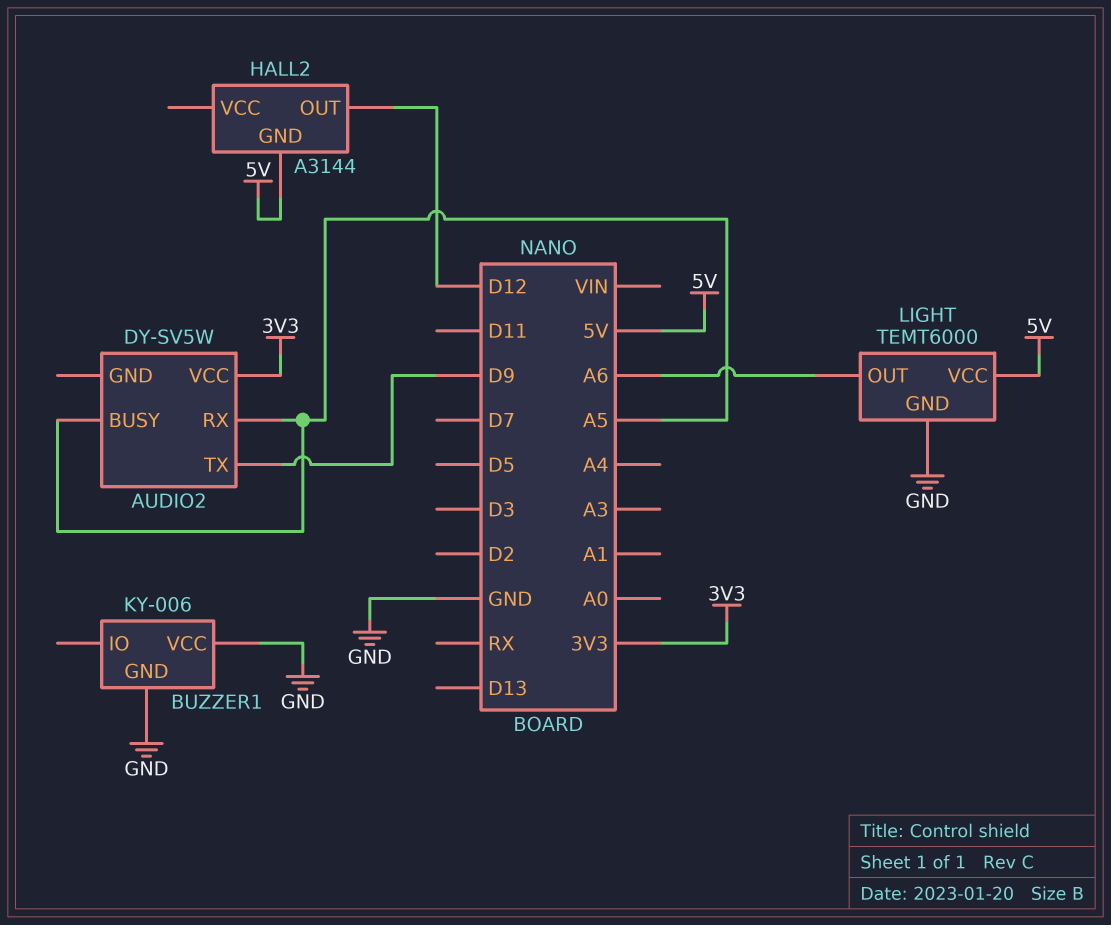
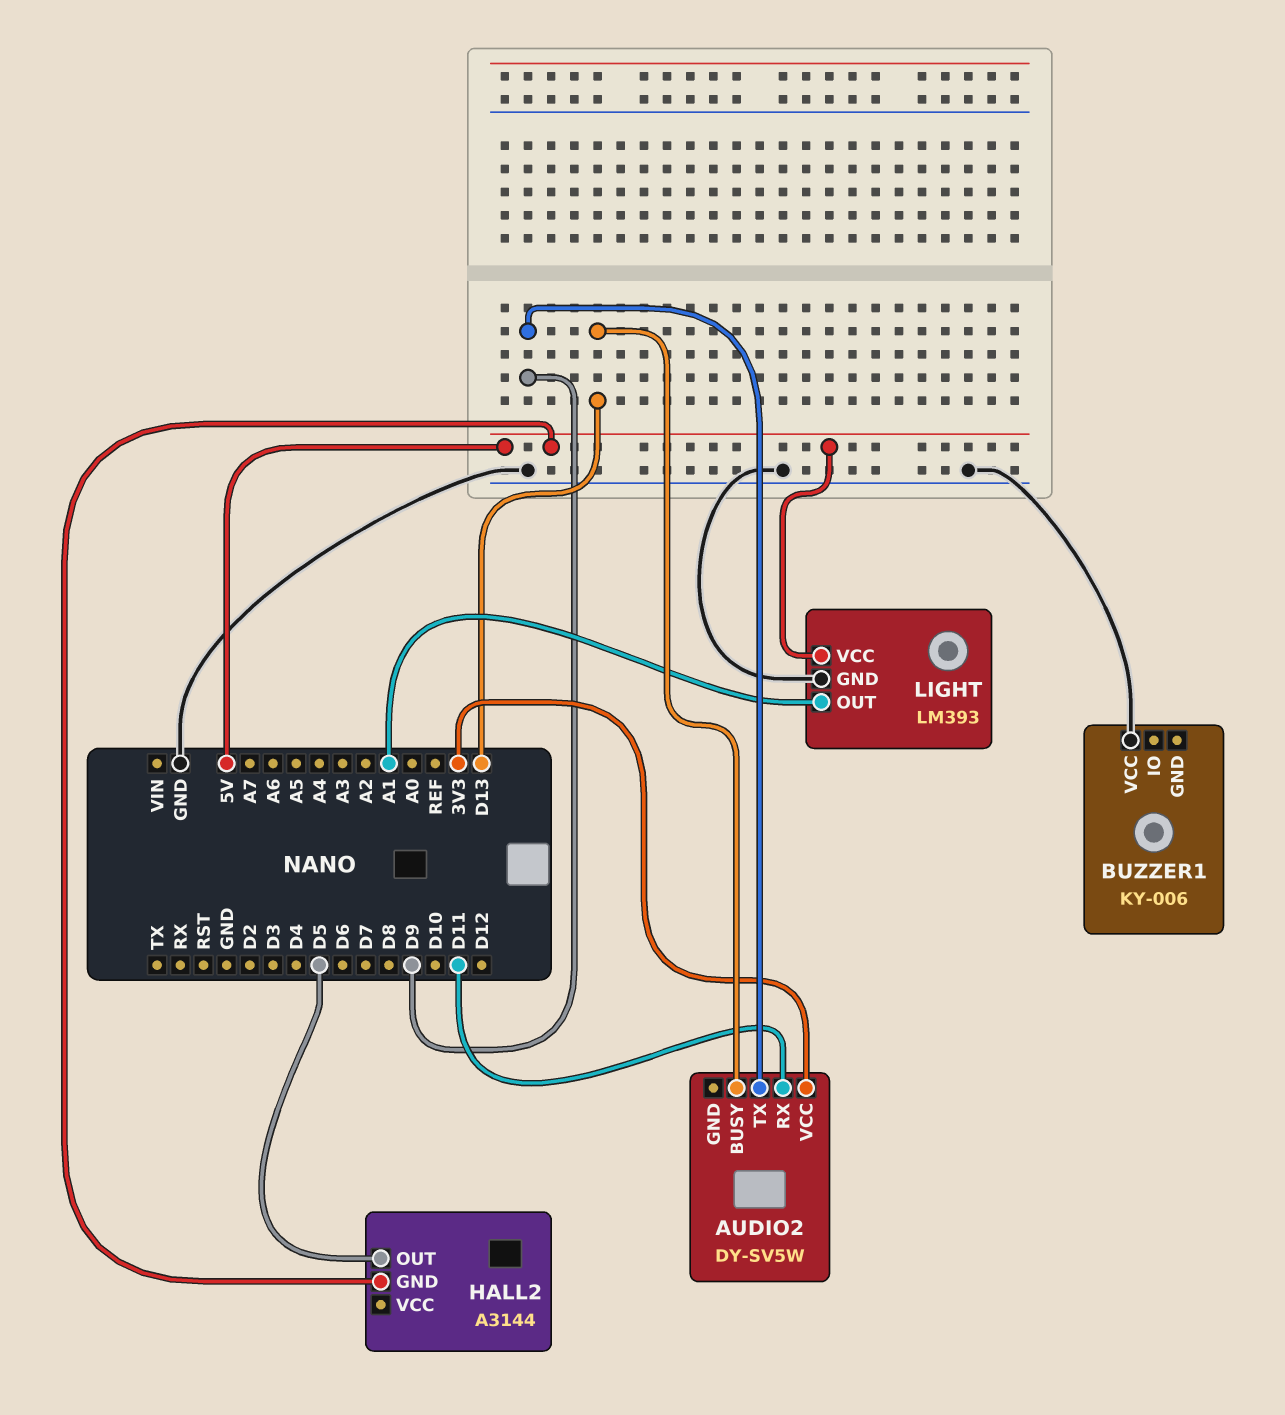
AUDIO2 pin BUSY: A5 -> D13
AUDIO2 pin RX: A5 -> D11
BUZZER1 pin GND: GND -> none
HALL2 pin OUT: D12 -> D5
LIGHT: TEMT6000 -> LM393
LIGHT pin OUT: A6 -> A1

